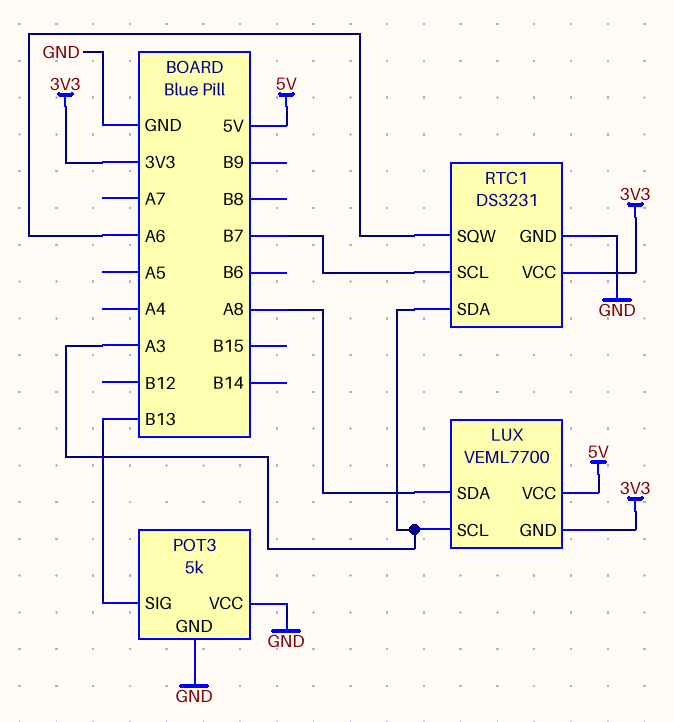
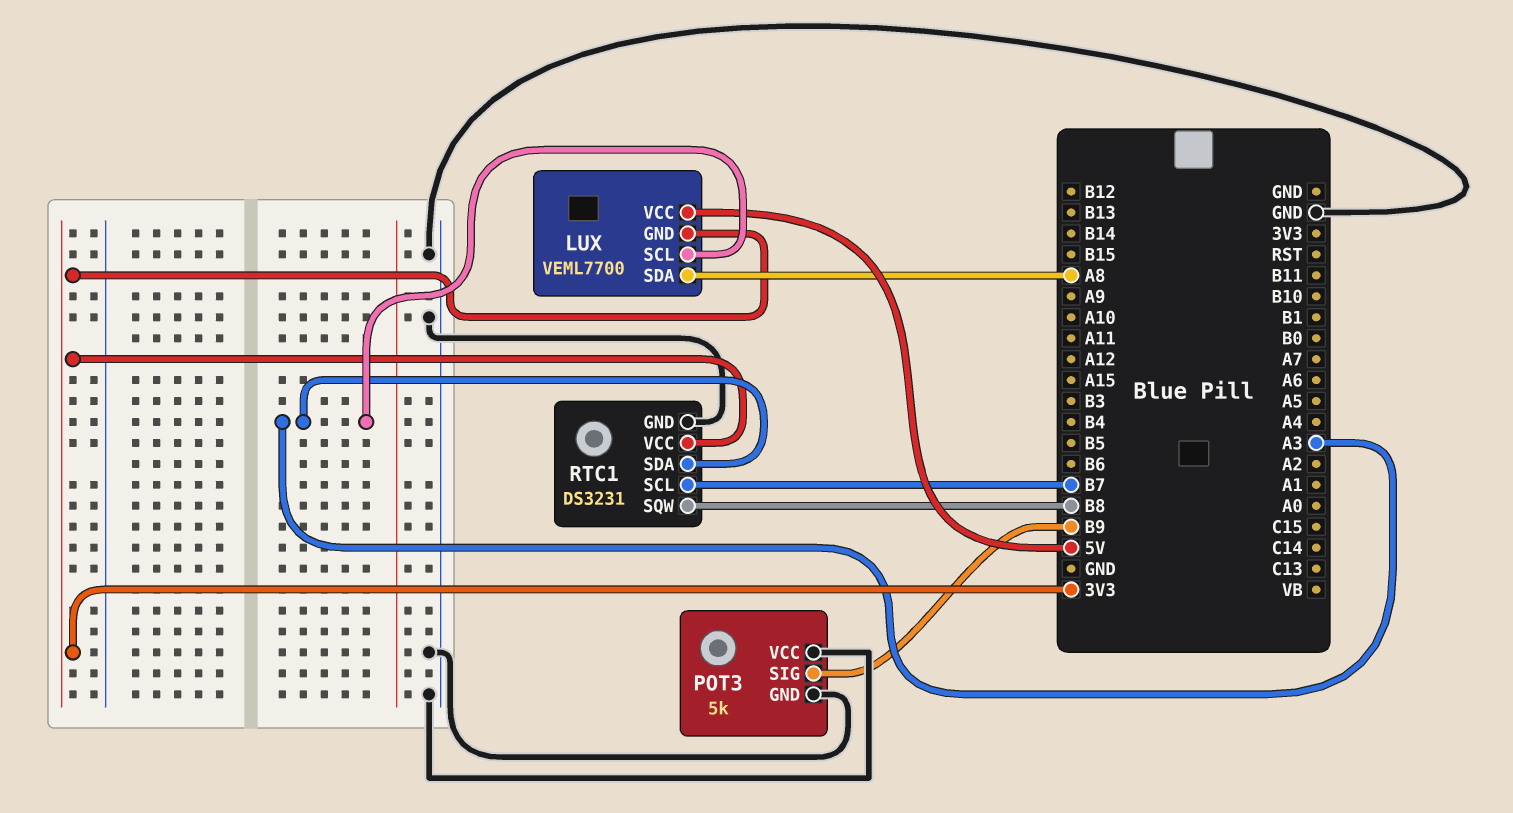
POT3 pin SIG: B13 -> B9
RTC1 pin SQW: A6 -> B8

